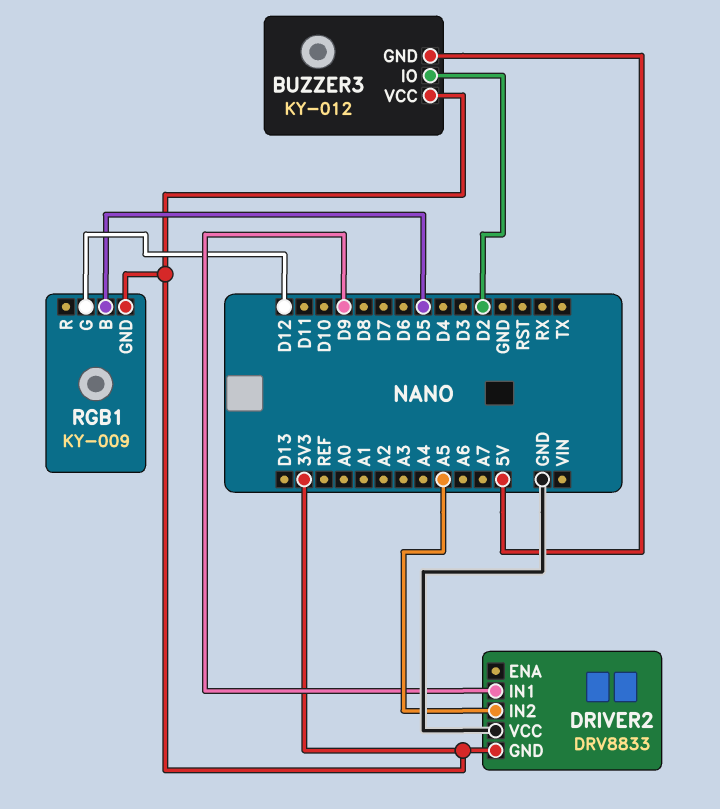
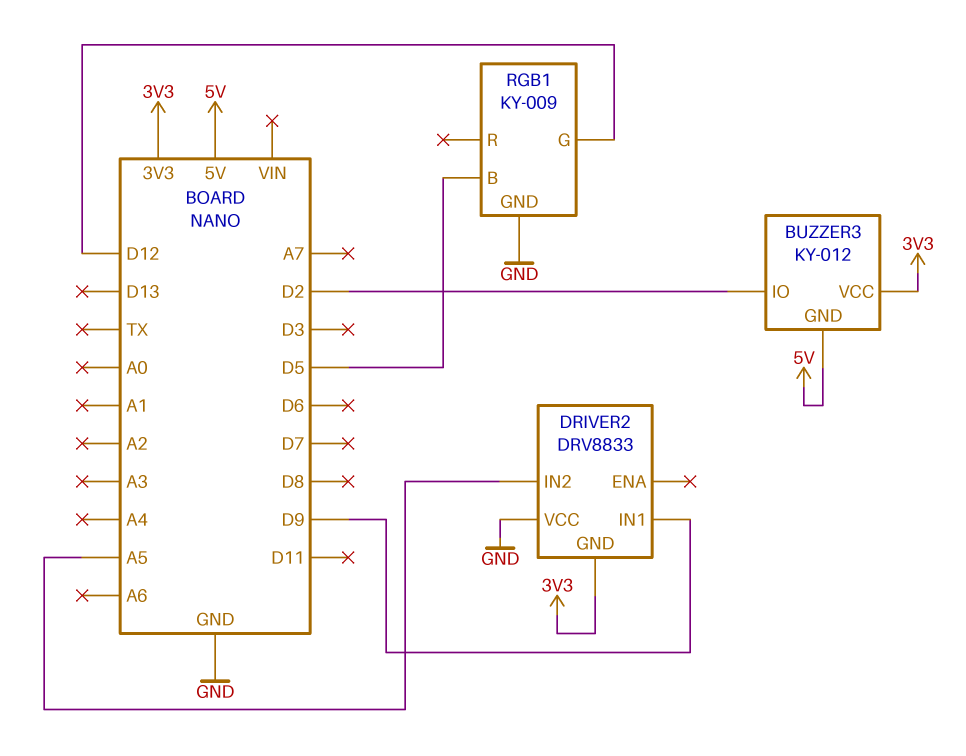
RGB1 pin GND: 3V3 -> GND

